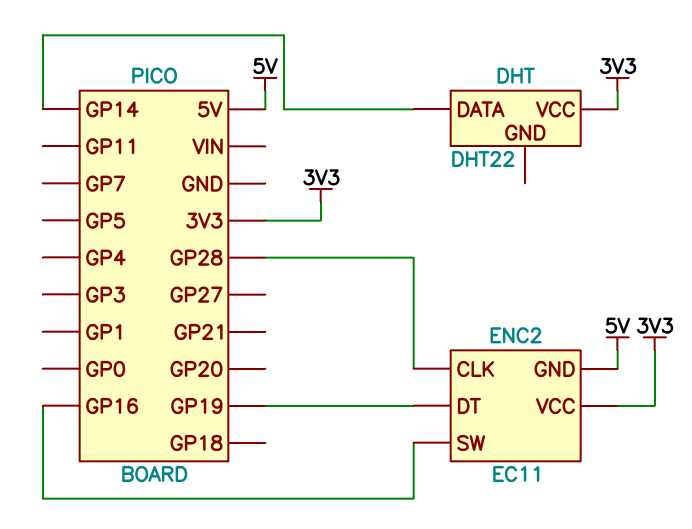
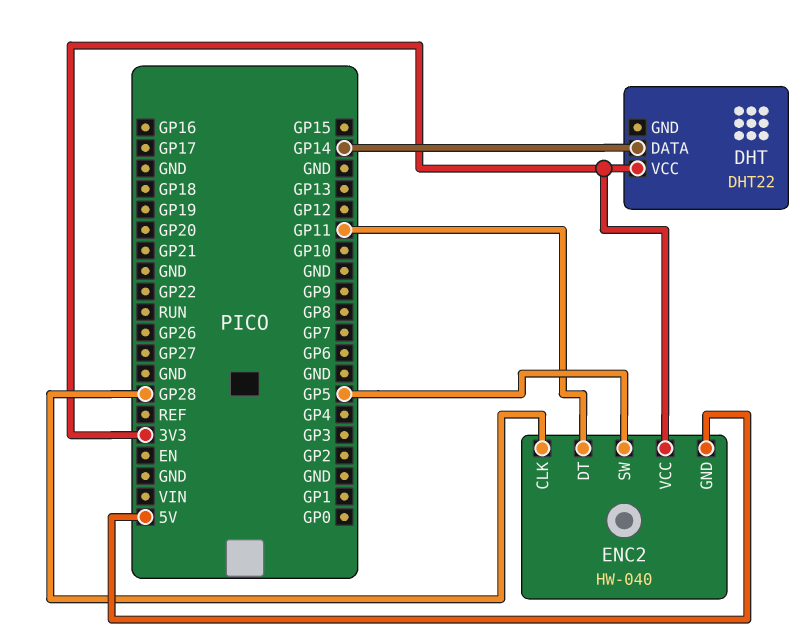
ENC2: EC11 -> HW-040
ENC2 pin DT: GP19 -> GP11
ENC2 pin SW: GP16 -> GP5

